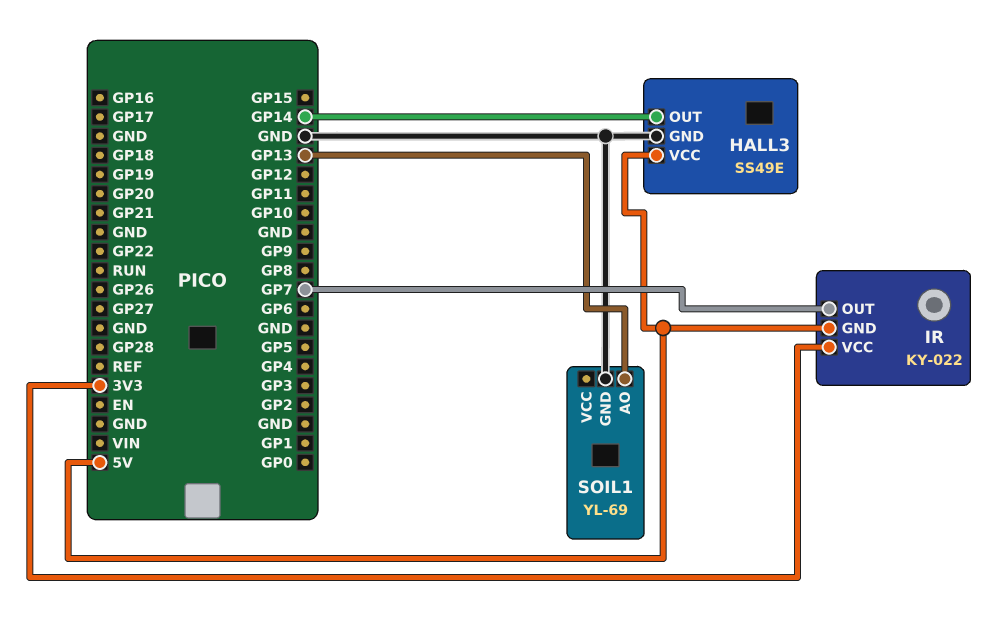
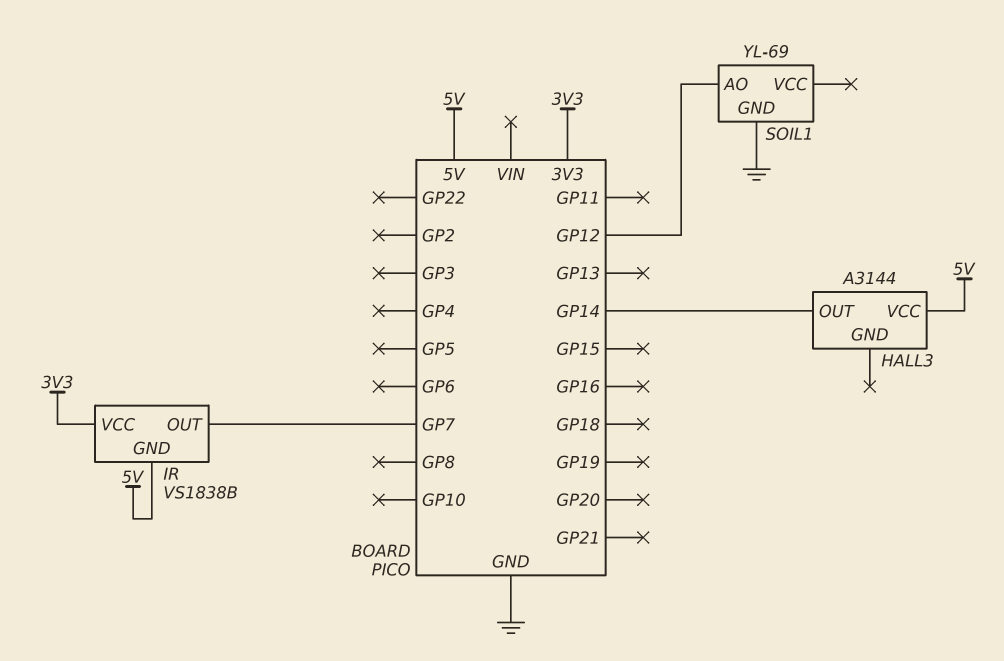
HALL3: SS49E -> A3144
HALL3 pin GND: GND -> none
IR: KY-022 -> VS1838B
SOIL1 pin AO: GP13 -> GP12

